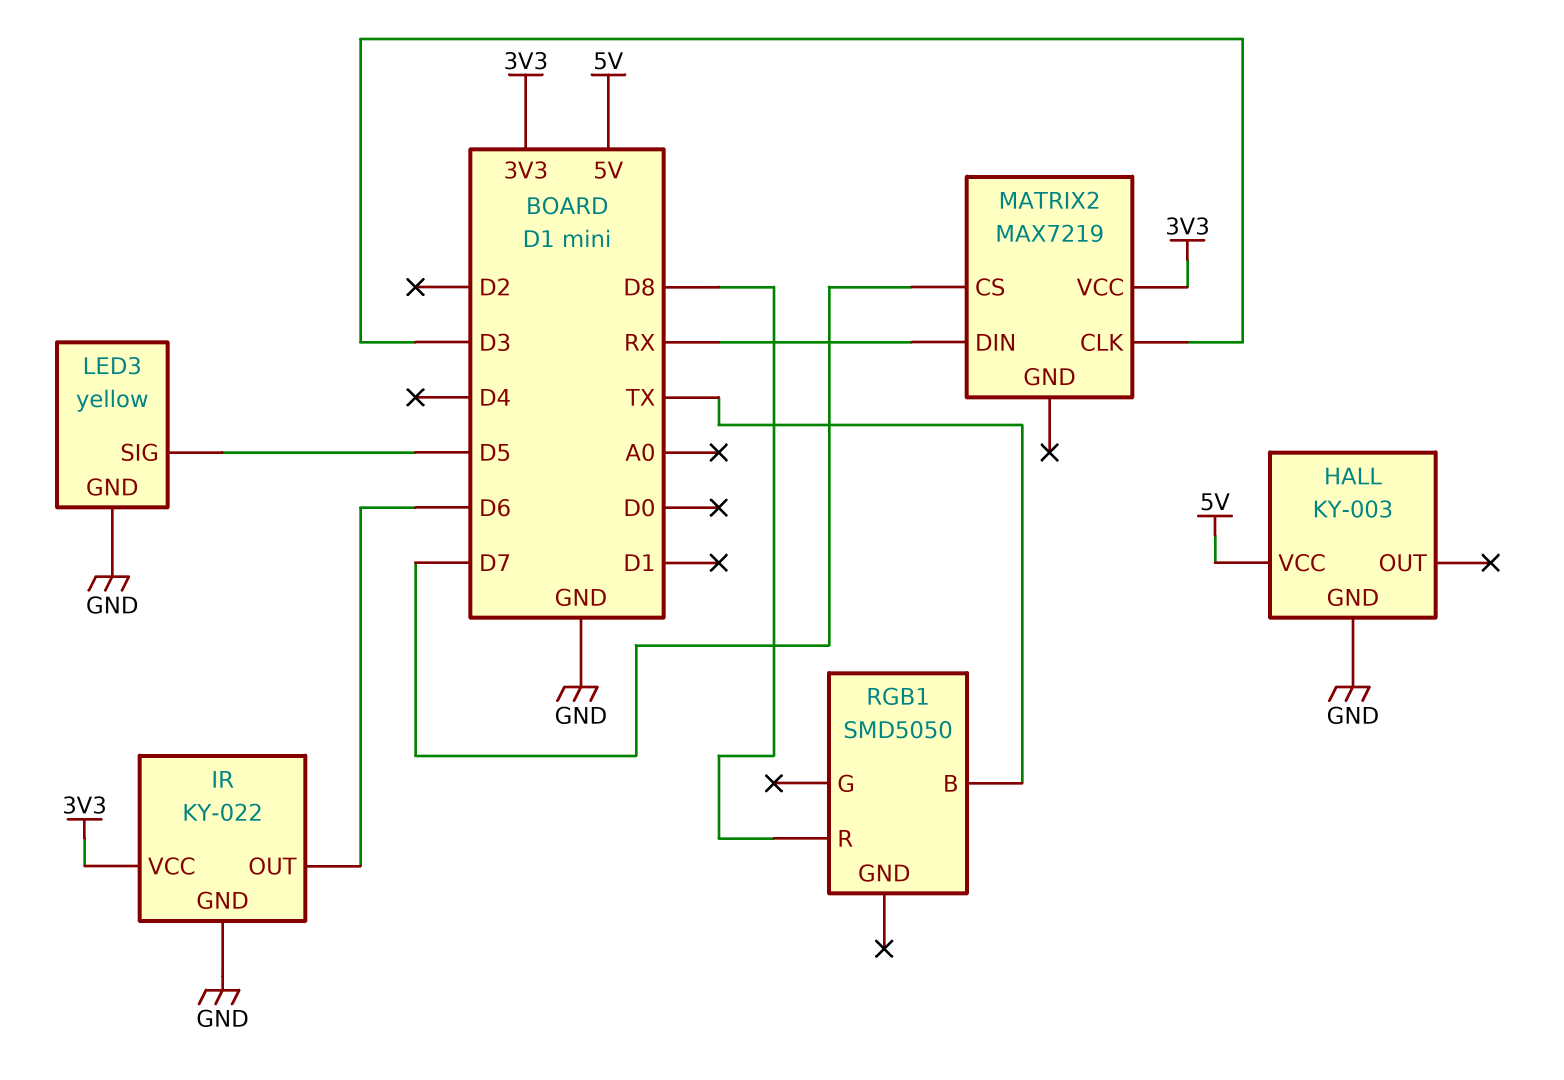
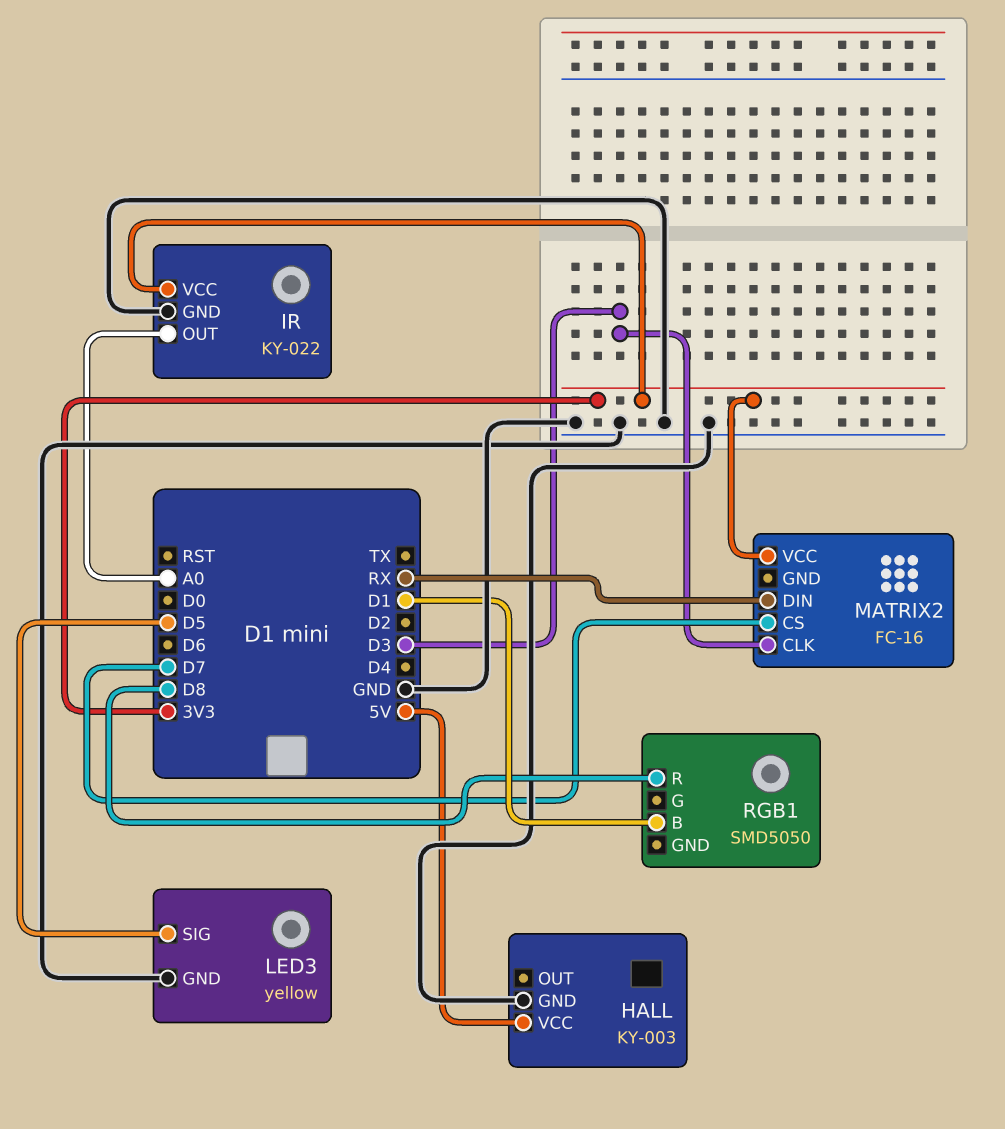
IR pin OUT: D6 -> A0
MATRIX2: MAX7219 -> FC-16
RGB1 pin B: TX -> D1

